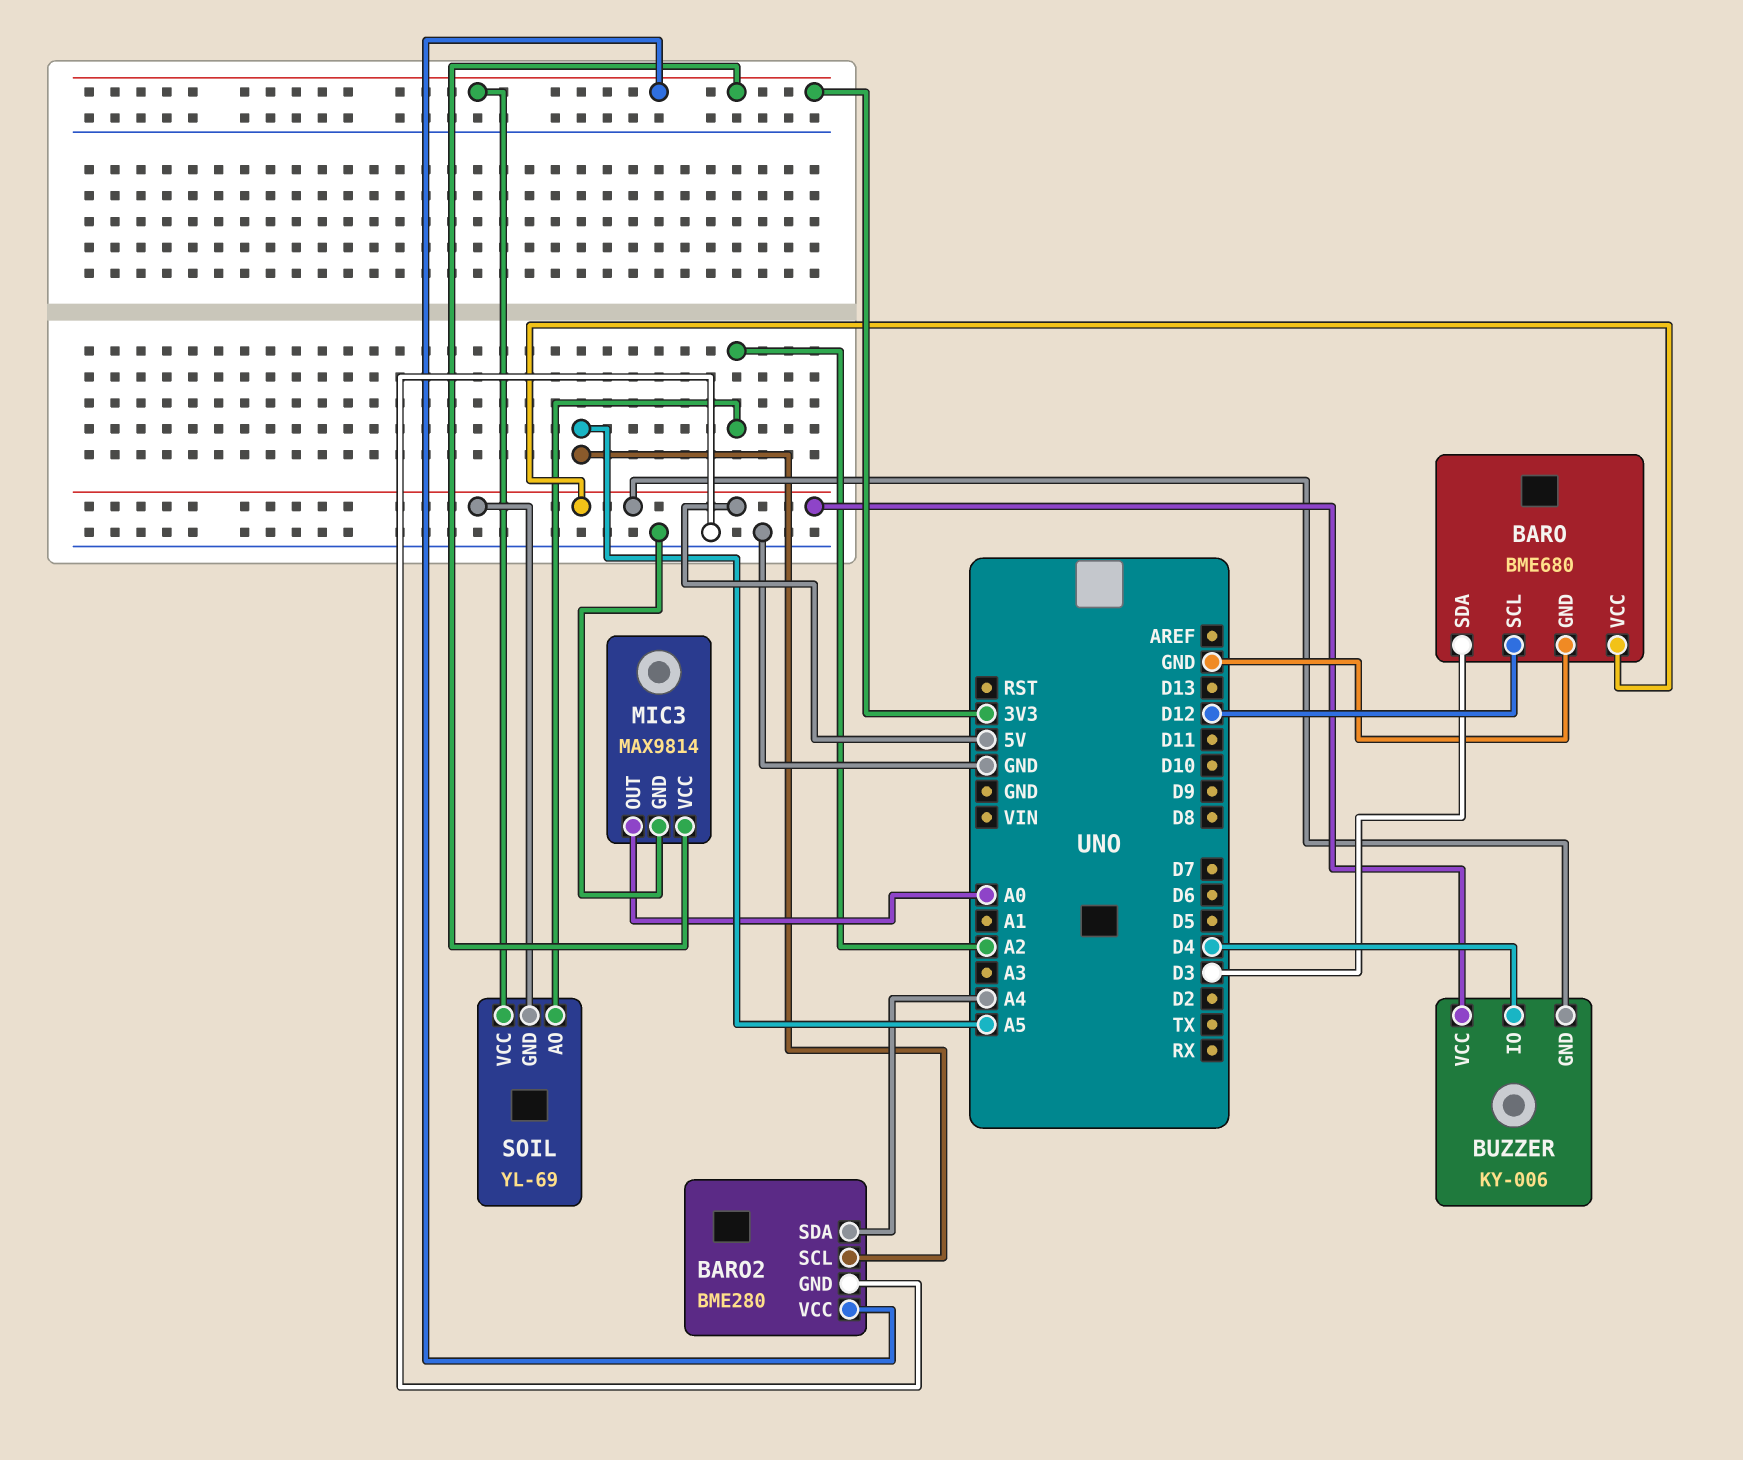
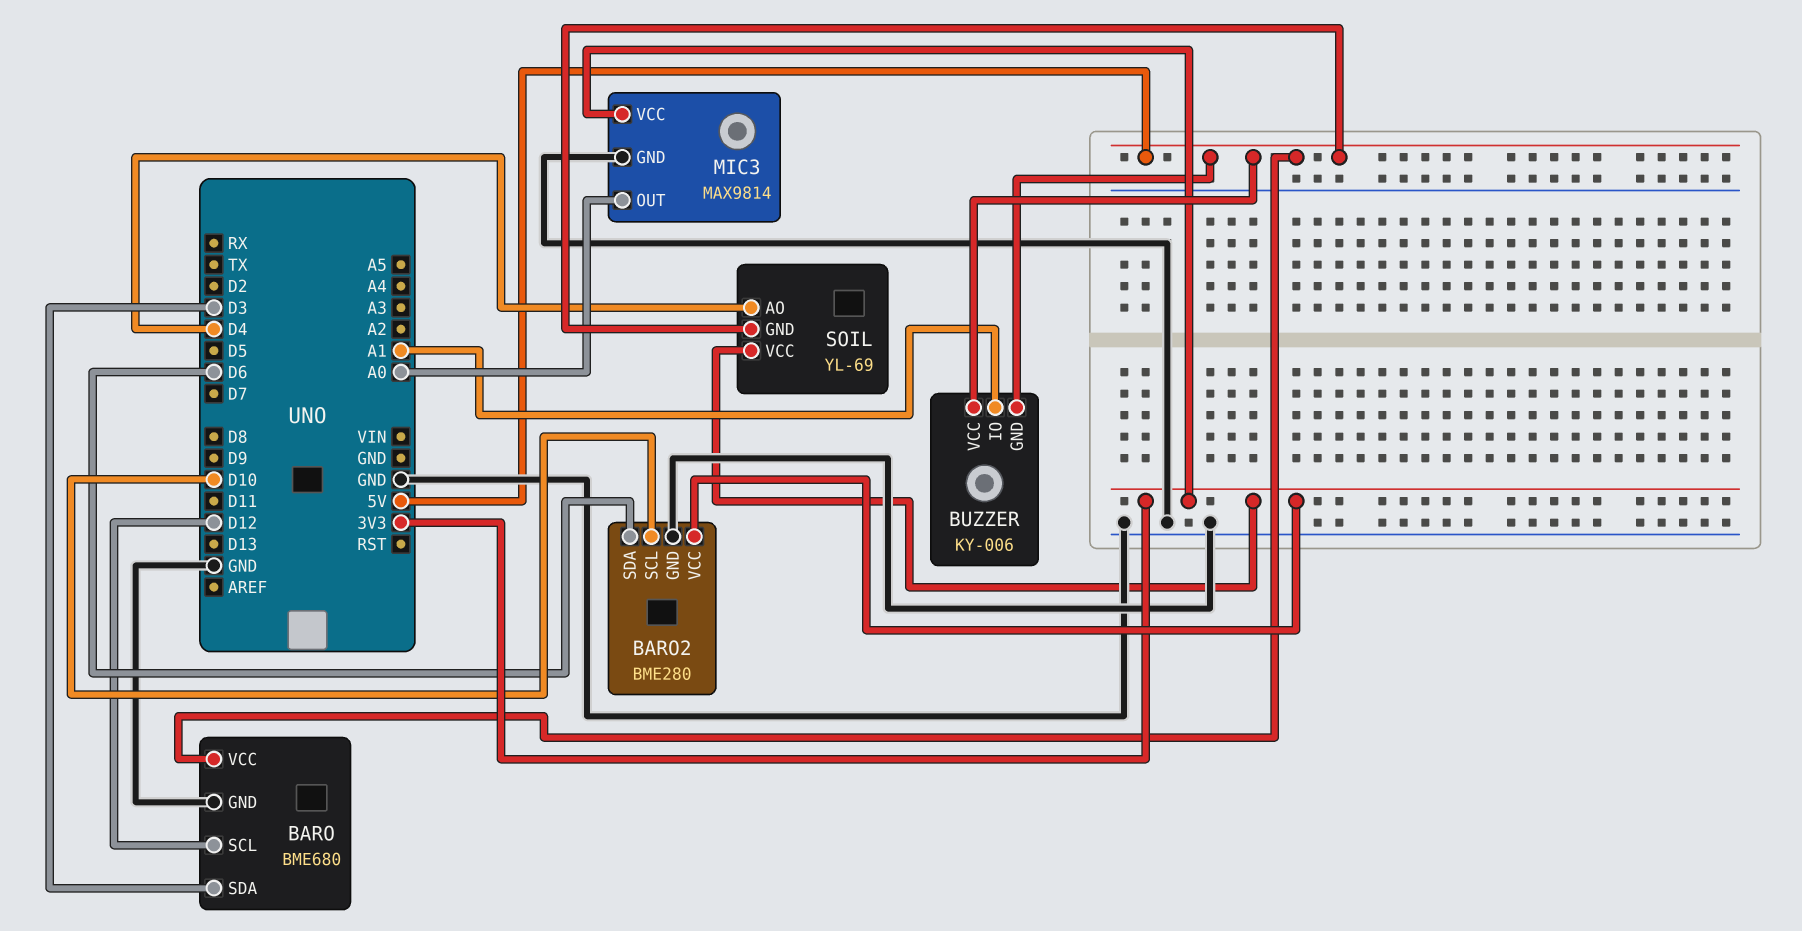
BARO2 pin SCL: A5 -> D10
BARO2 pin SDA: A4 -> D6
BUZZER pin IO: D4 -> A1
SOIL pin AO: A2 -> D4

